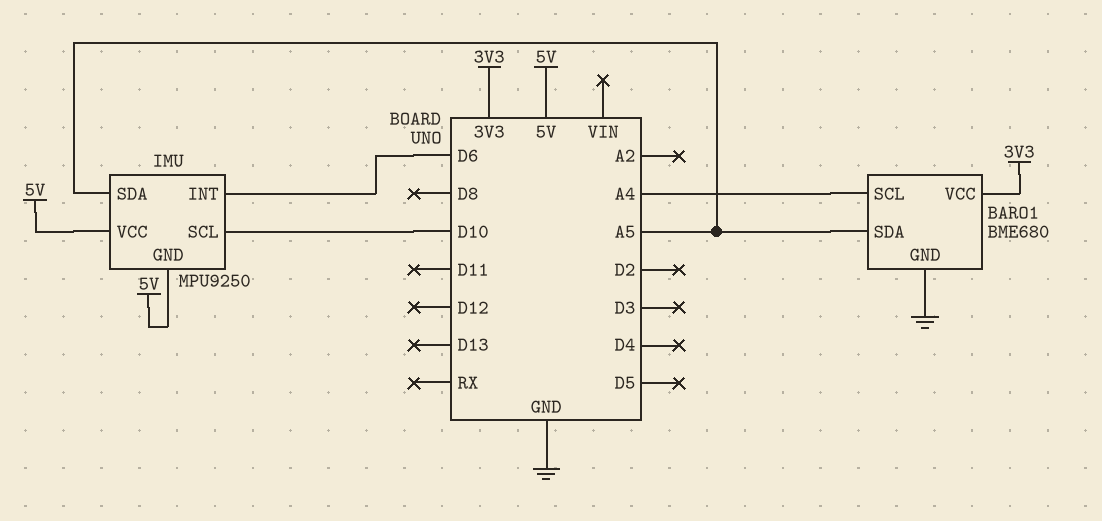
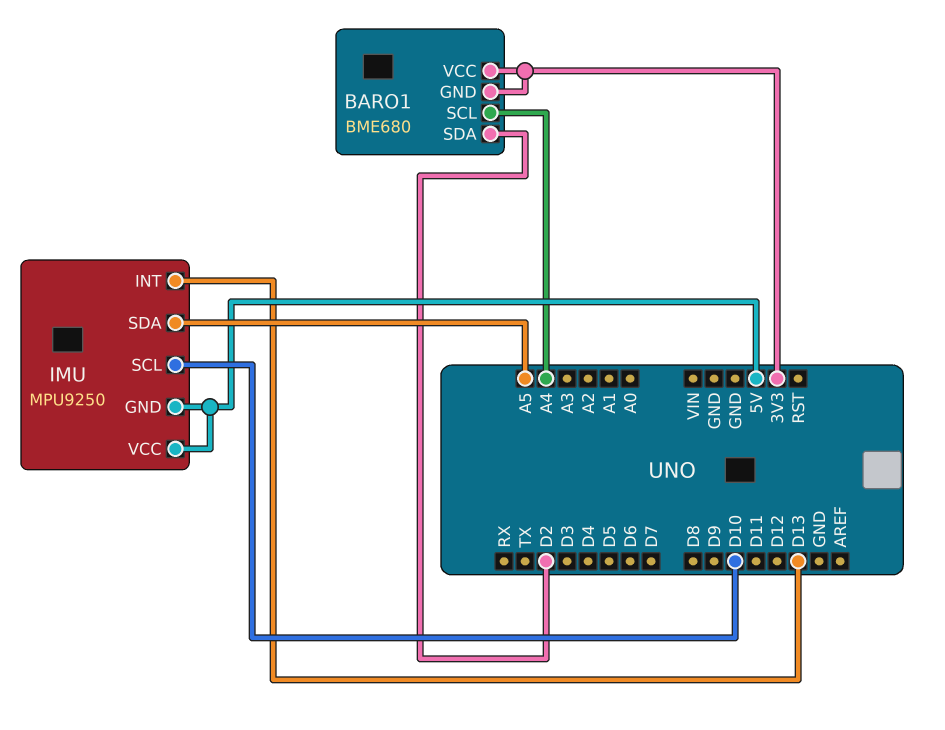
BARO1 pin GND: GND -> 3V3
BARO1 pin SDA: A5 -> D2
IMU pin INT: D6 -> D13

